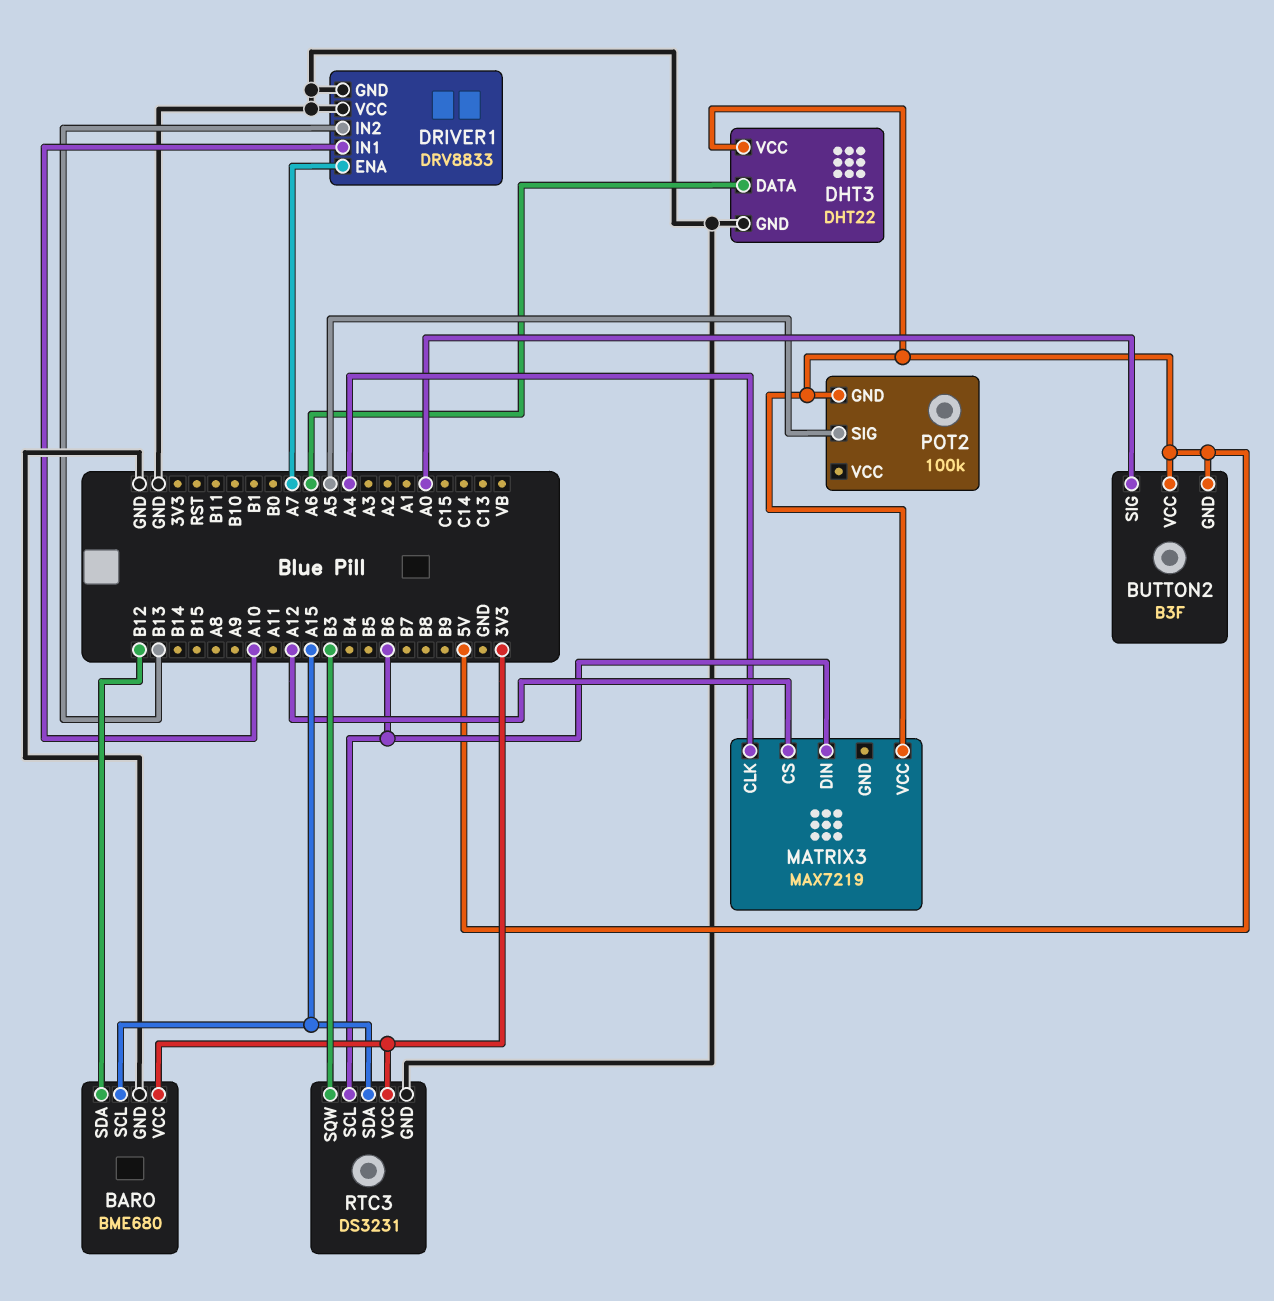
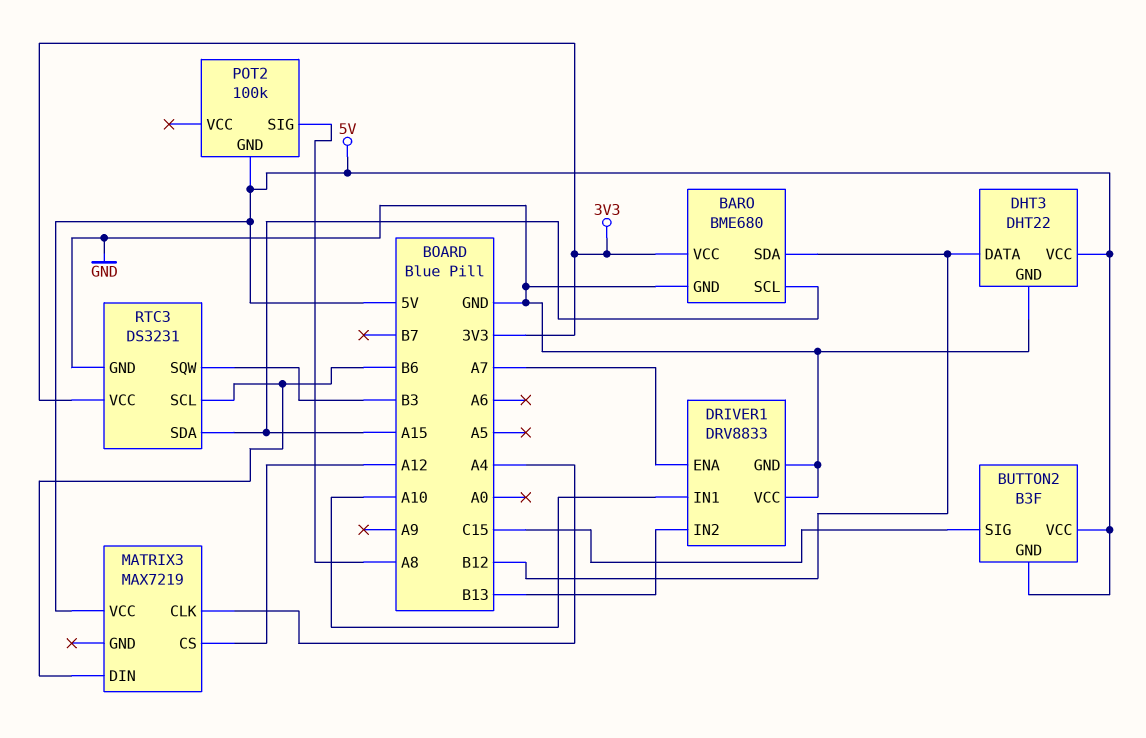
BUTTON2 pin SIG: A0 -> C15
DHT3 pin DATA: A6 -> B12
POT2 pin SIG: A5 -> A8

